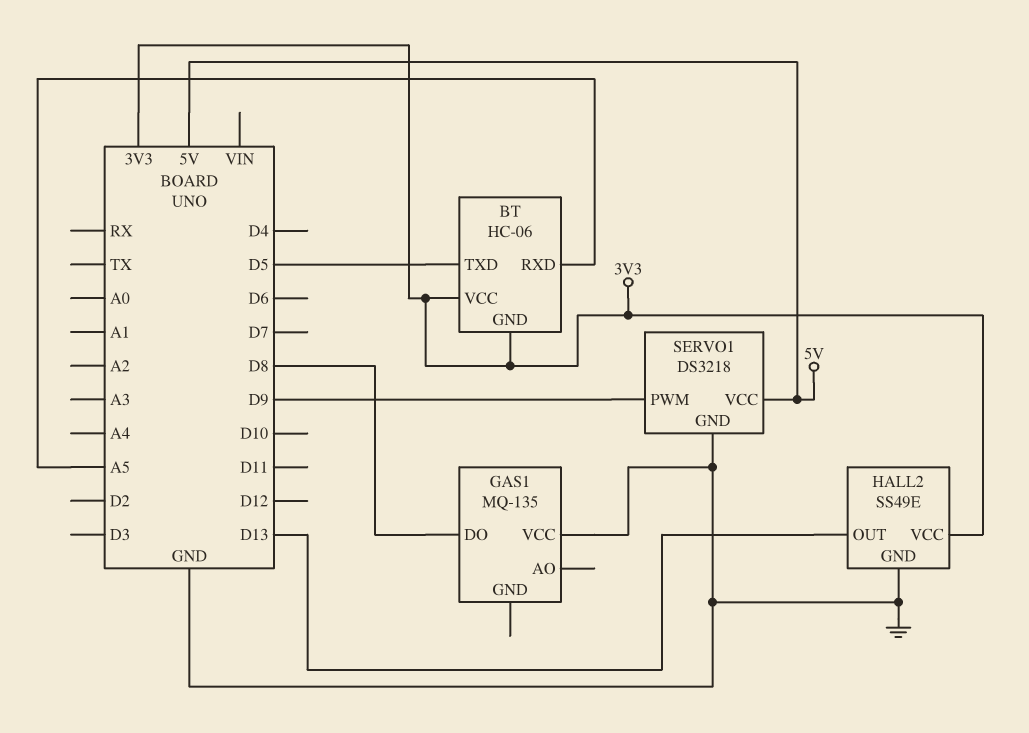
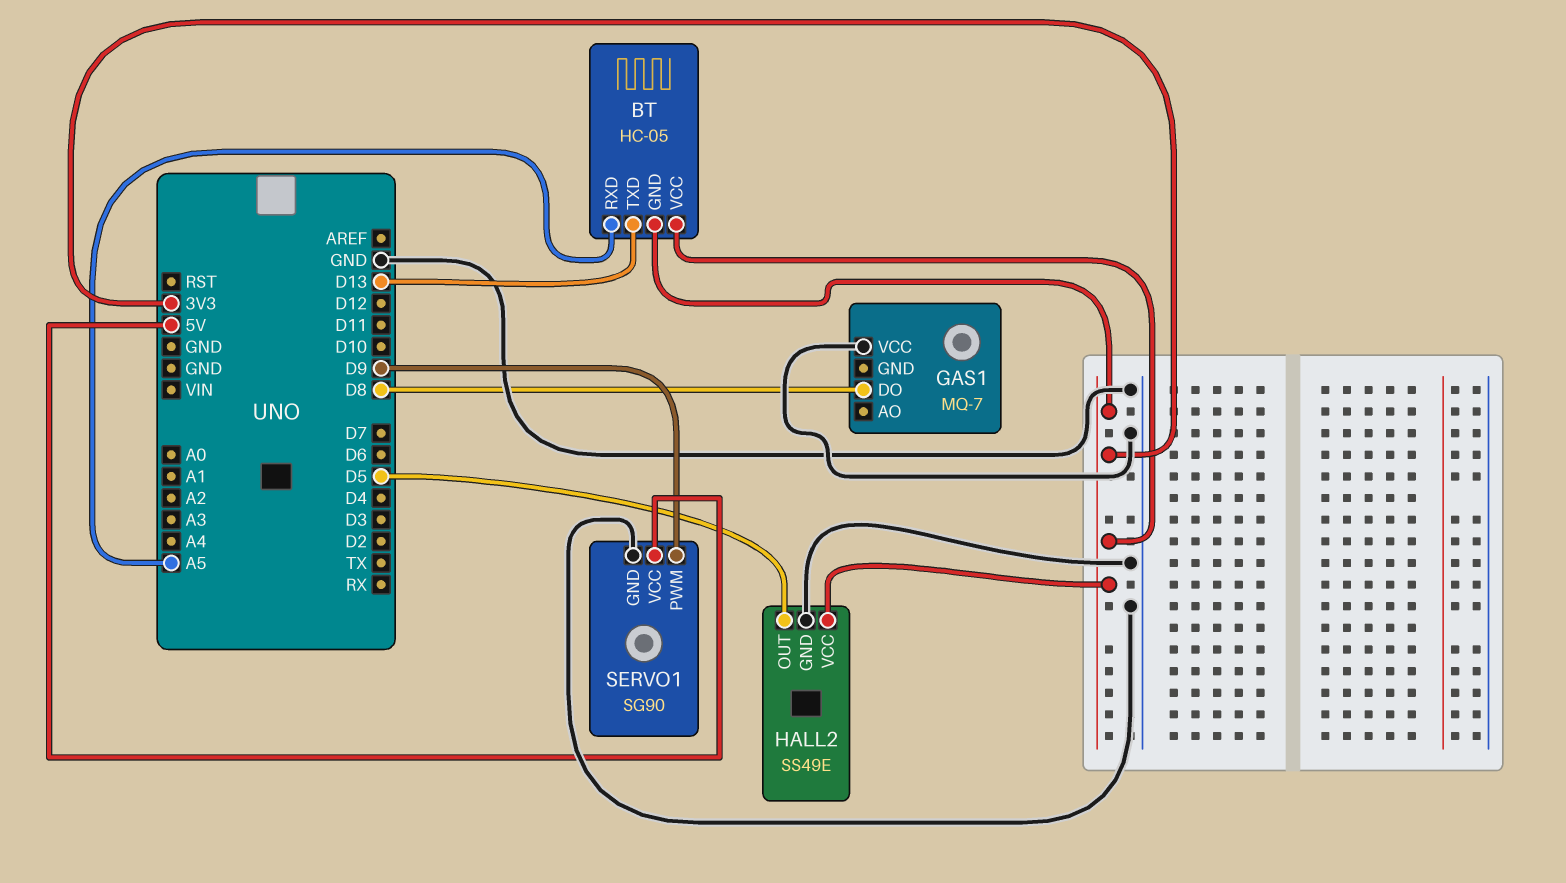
BT: HC-06 -> HC-05
BT pin TXD: D5 -> D13
GAS1: MQ-135 -> MQ-7
HALL2 pin OUT: D13 -> D5
SERVO1: DS3218 -> SG90

